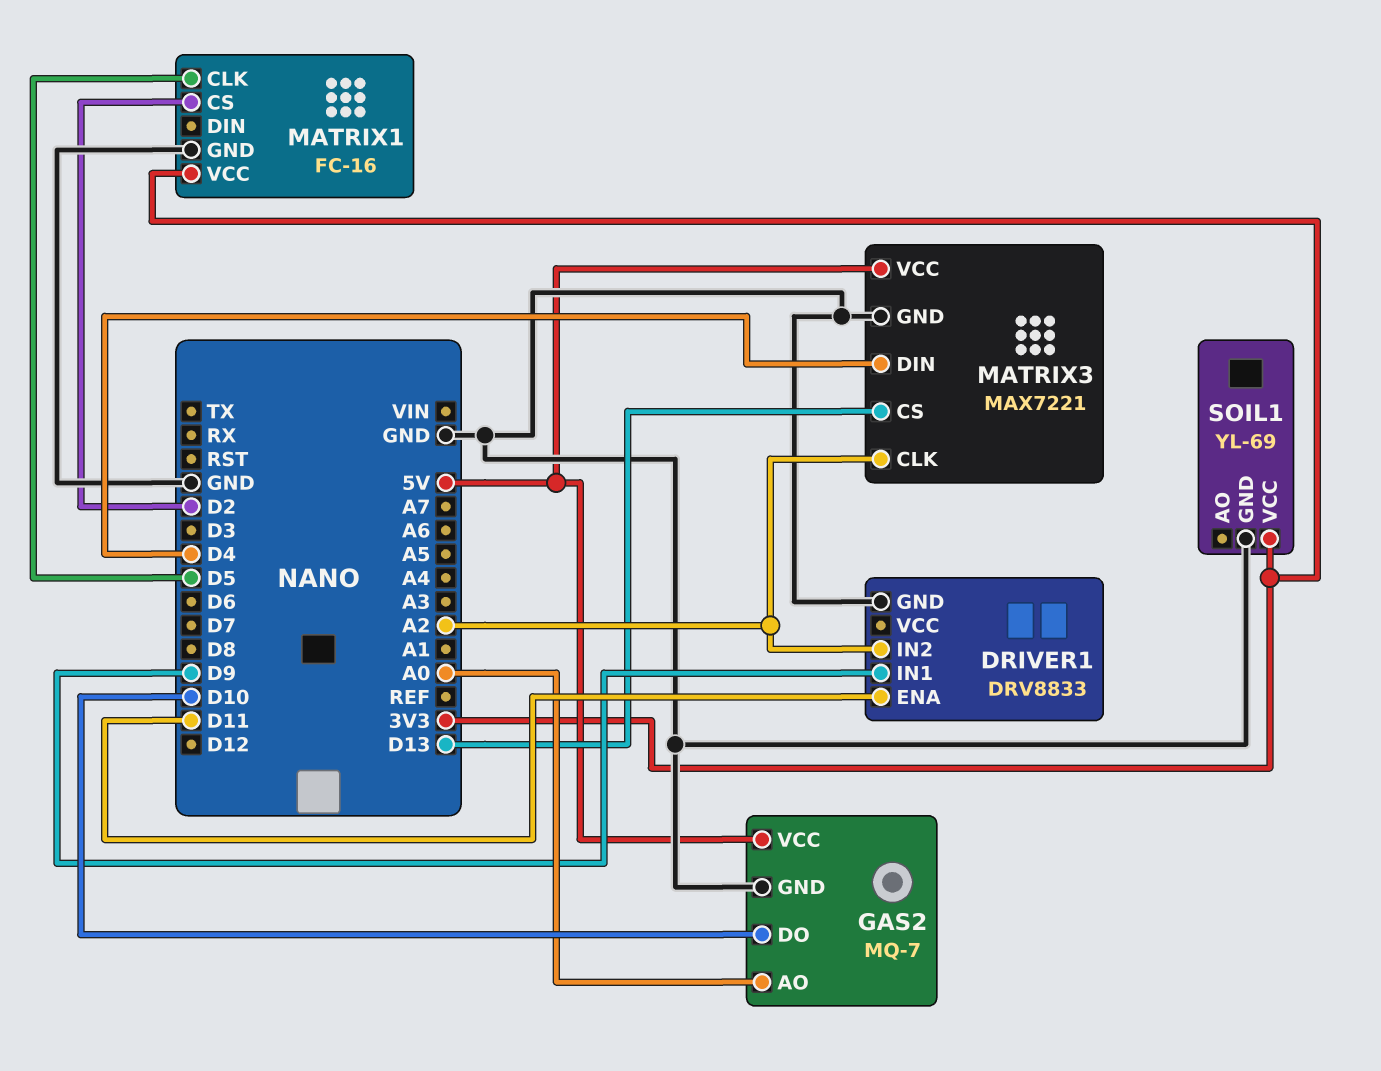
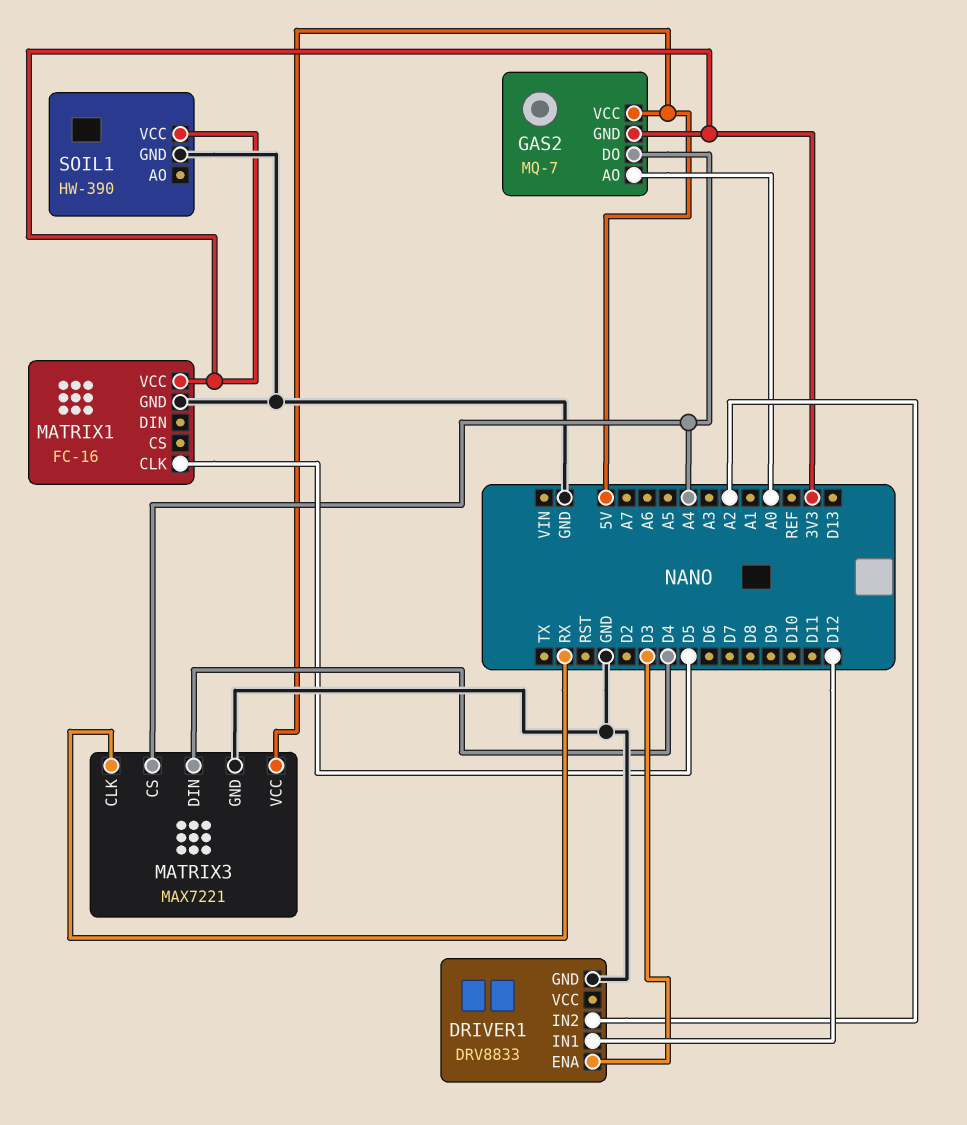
DRIVER1 pin ENA: D11 -> D3
DRIVER1 pin IN1: D9 -> D12
GAS2 pin DO: D10 -> A4
GAS2 pin GND: GND -> 3V3
MATRIX1 pin CS: D2 -> none
MATRIX3 pin CLK: A2 -> RX
MATRIX3 pin CS: D13 -> A4
SOIL1: YL-69 -> HW-390

